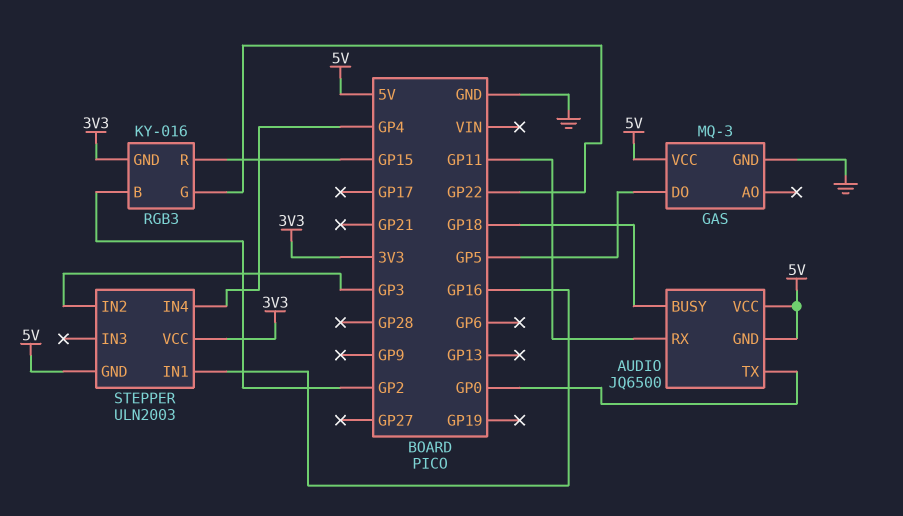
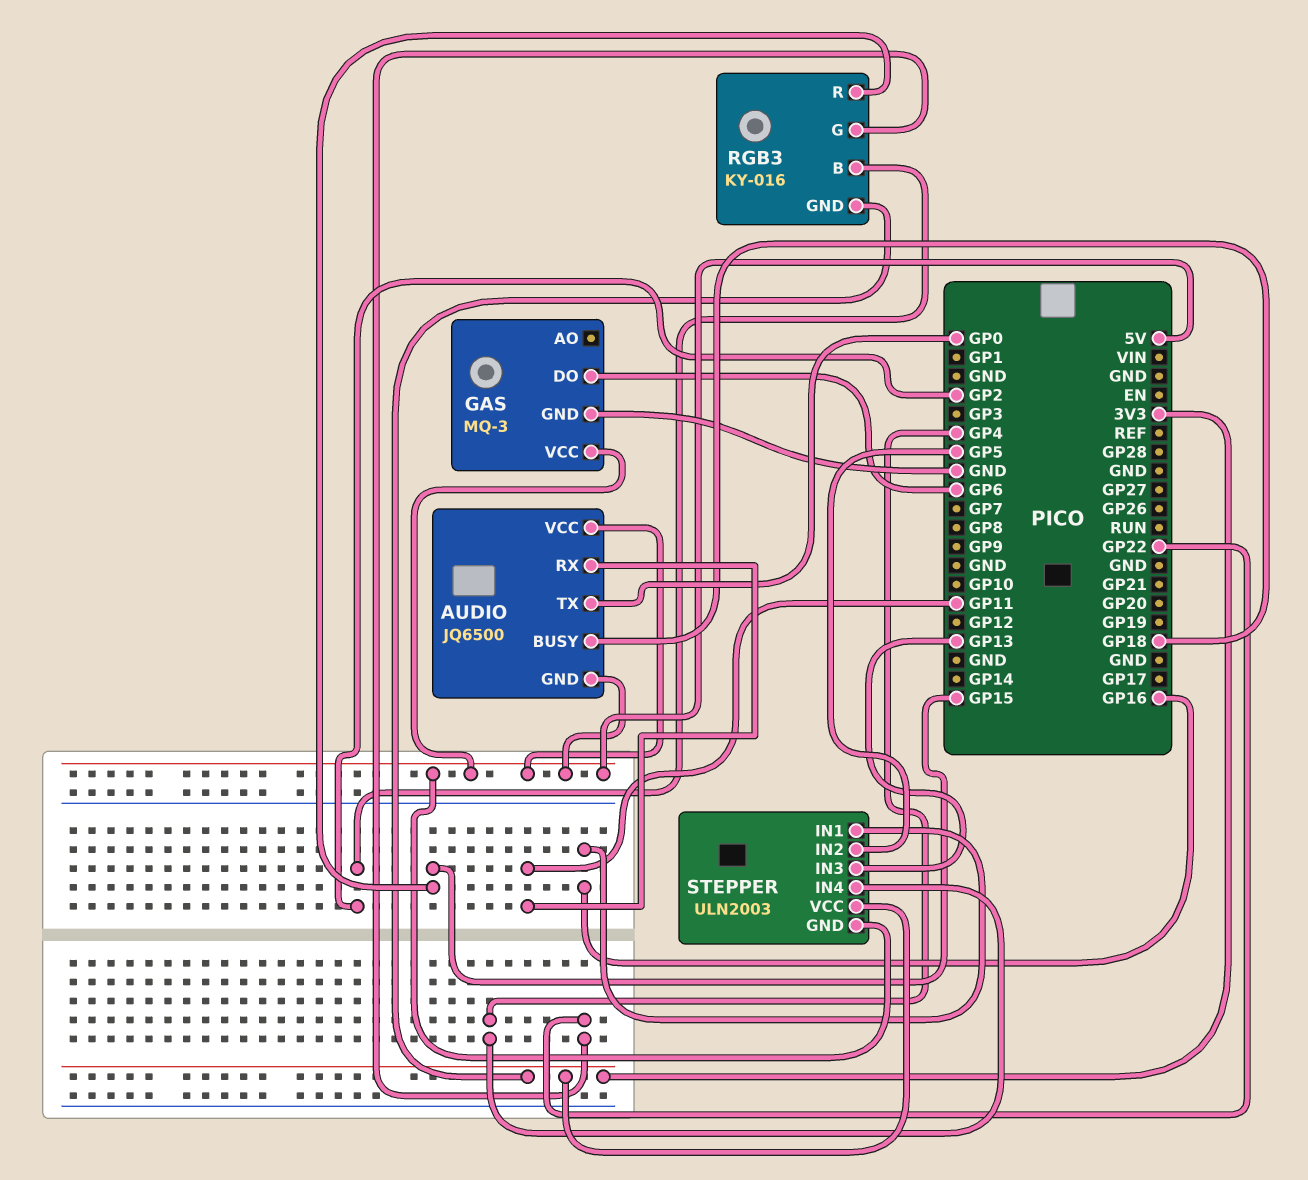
GAS pin DO: GP5 -> GP6
STEPPER pin IN2: GP3 -> GP5
STEPPER pin IN3: none -> GP13

